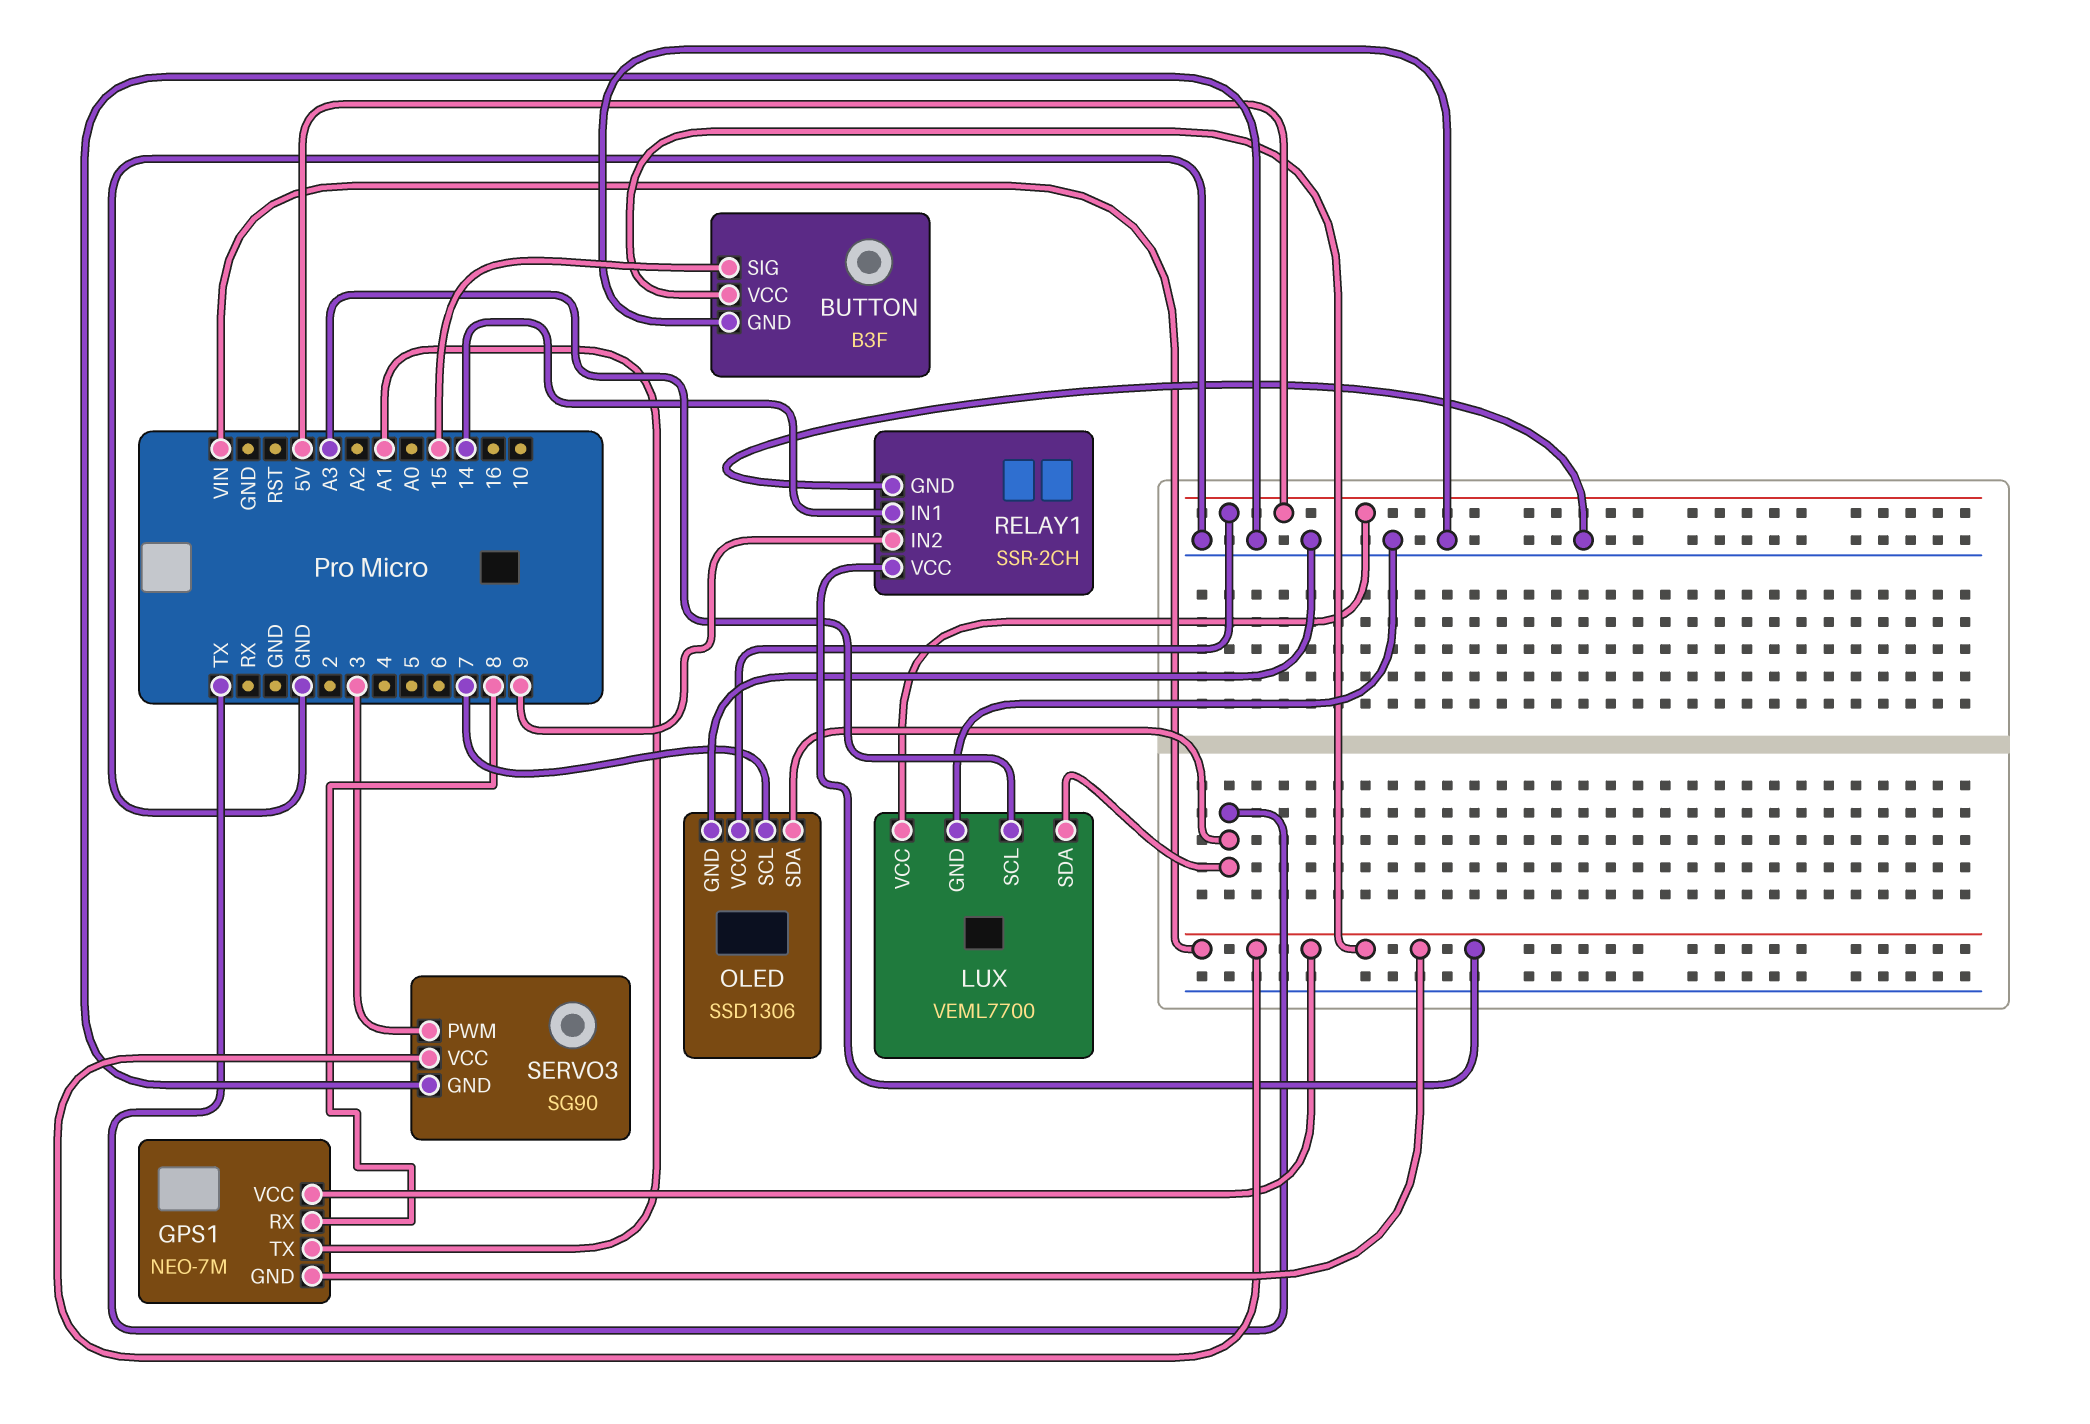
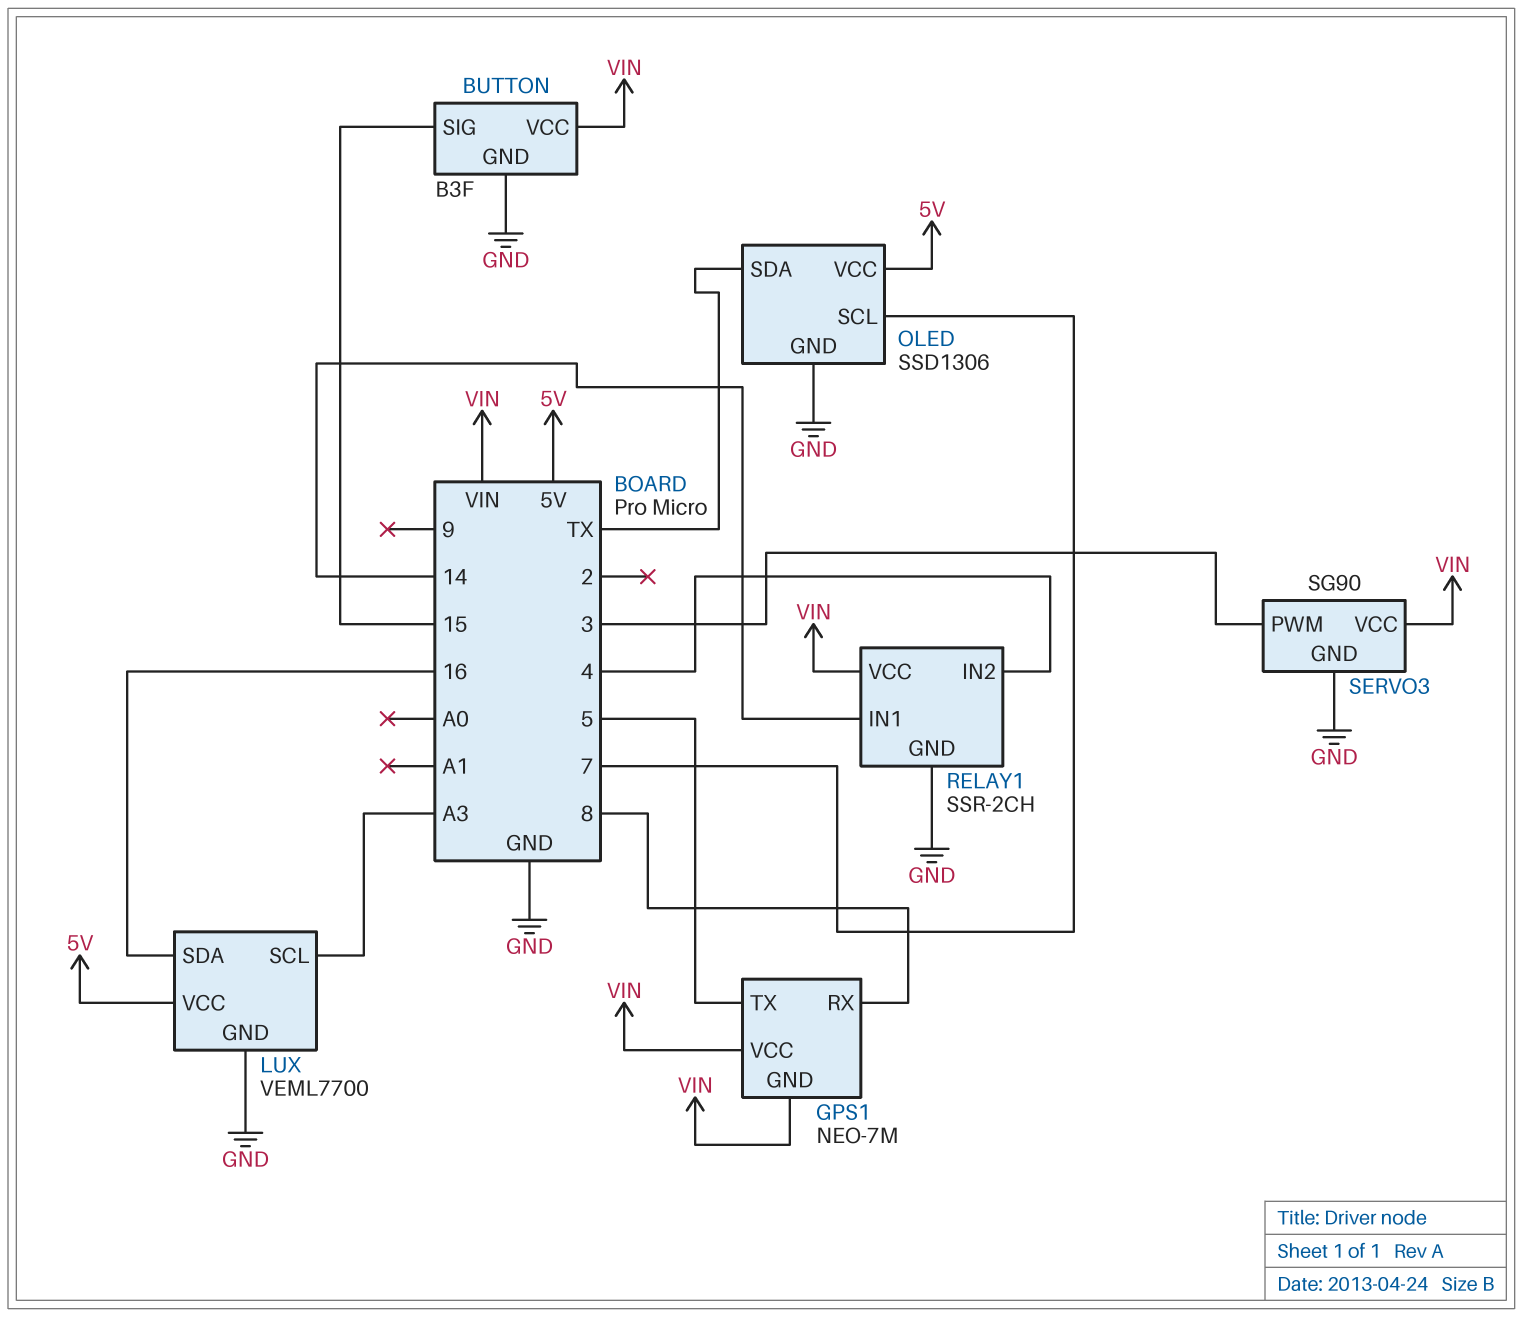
GPS1 pin TX: A1 -> 5
LUX pin SDA: TX -> 16
RELAY1 pin IN2: 9 -> 4

